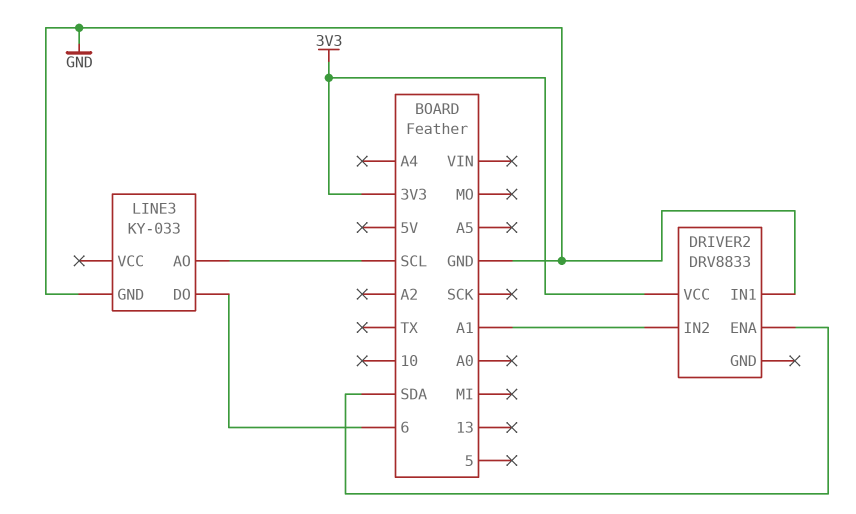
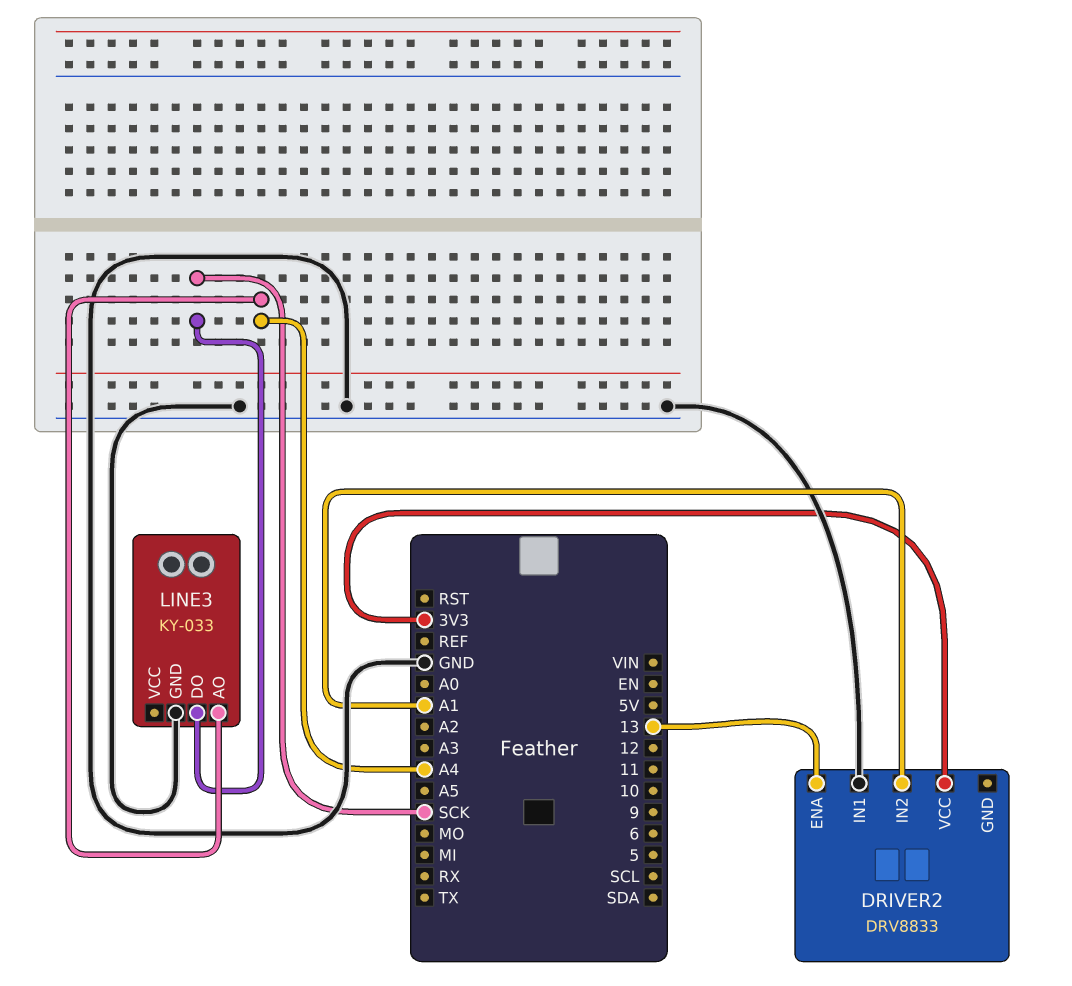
DRIVER2 pin ENA: SDA -> 13
LINE3 pin AO: SCL -> A4
LINE3 pin DO: 6 -> SCK

